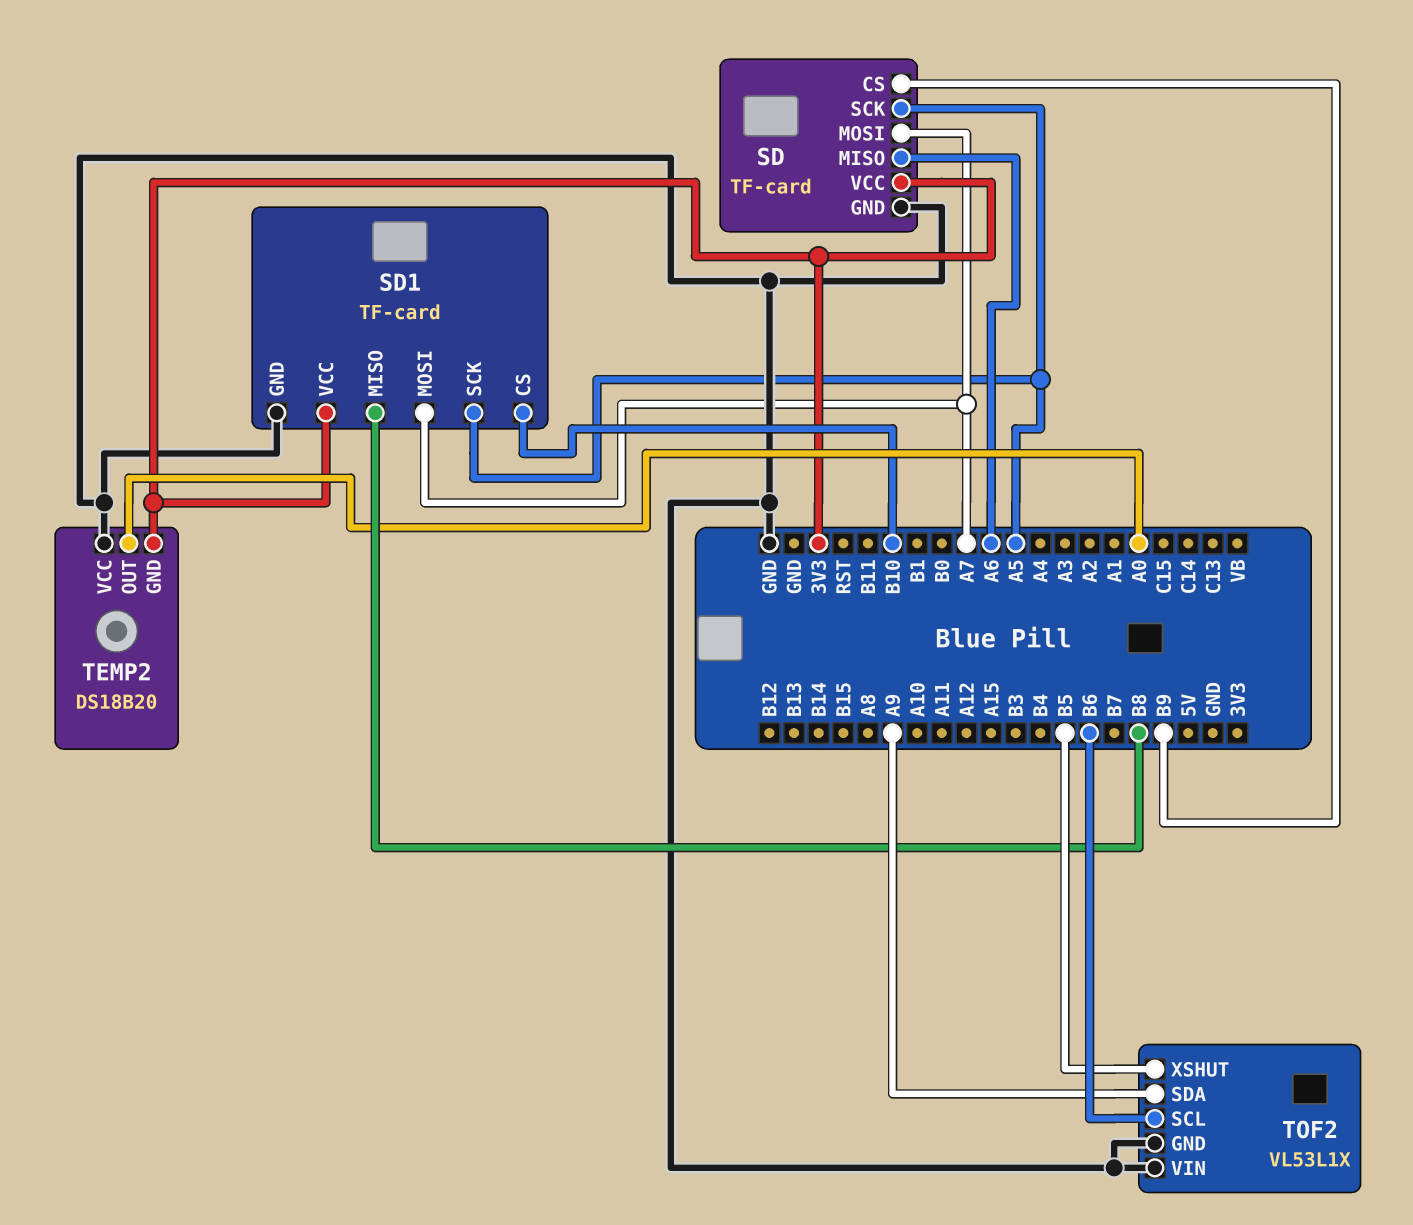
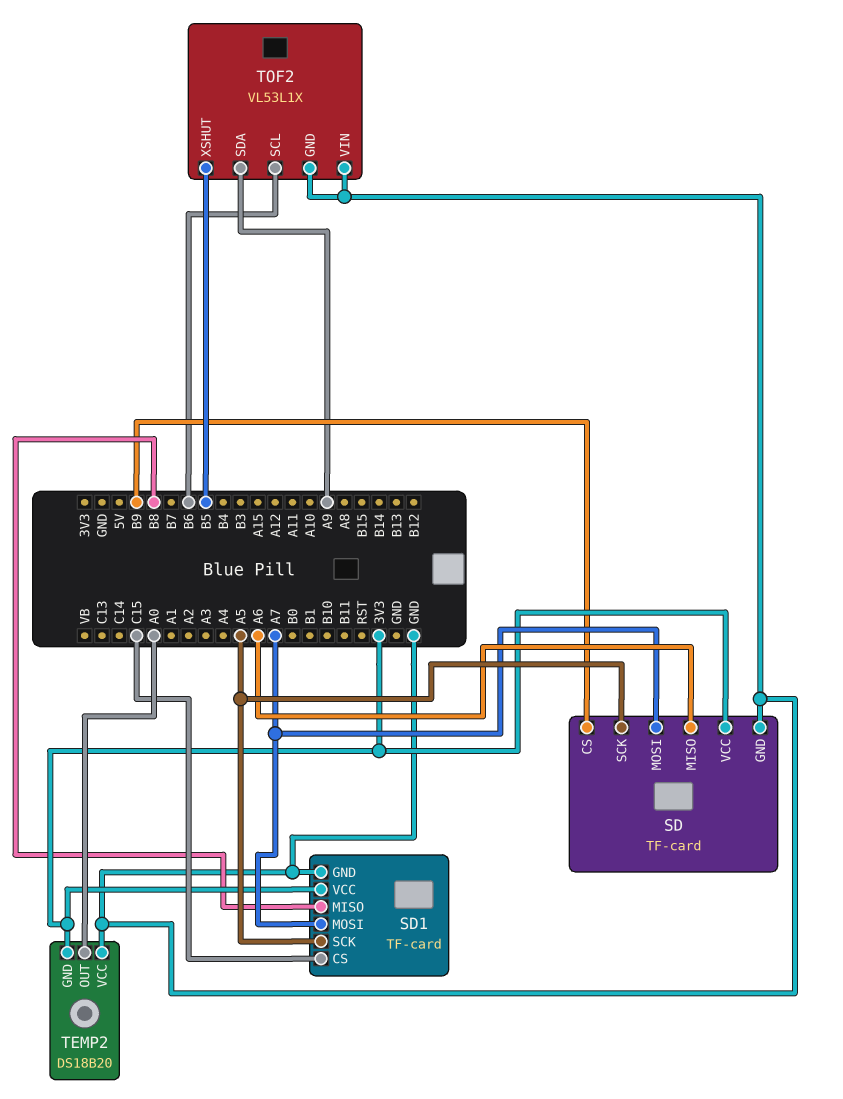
SD1 pin CS: B10 -> C15

